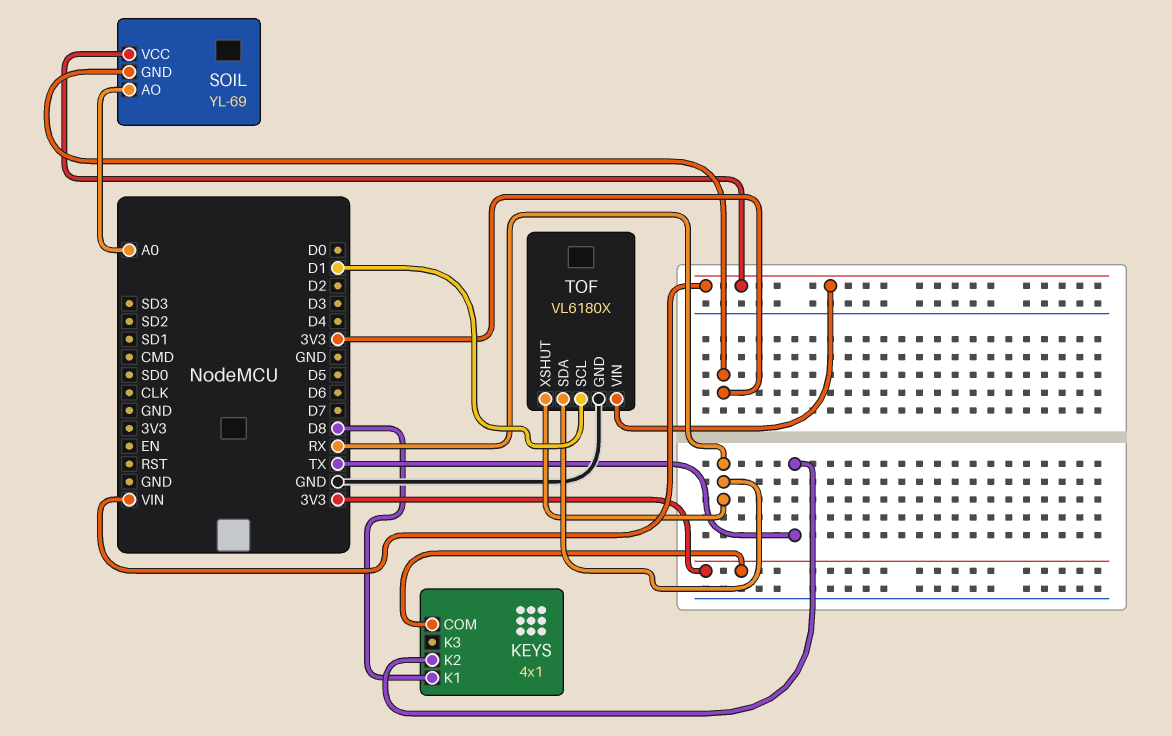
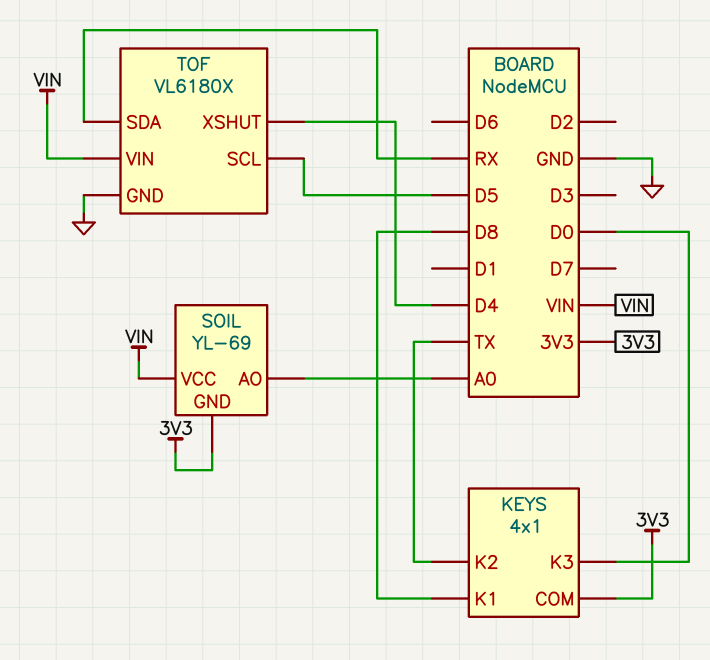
KEYS pin K3: none -> D0
TOF pin SCL: D1 -> D5
TOF pin XSHUT: RX -> D4

